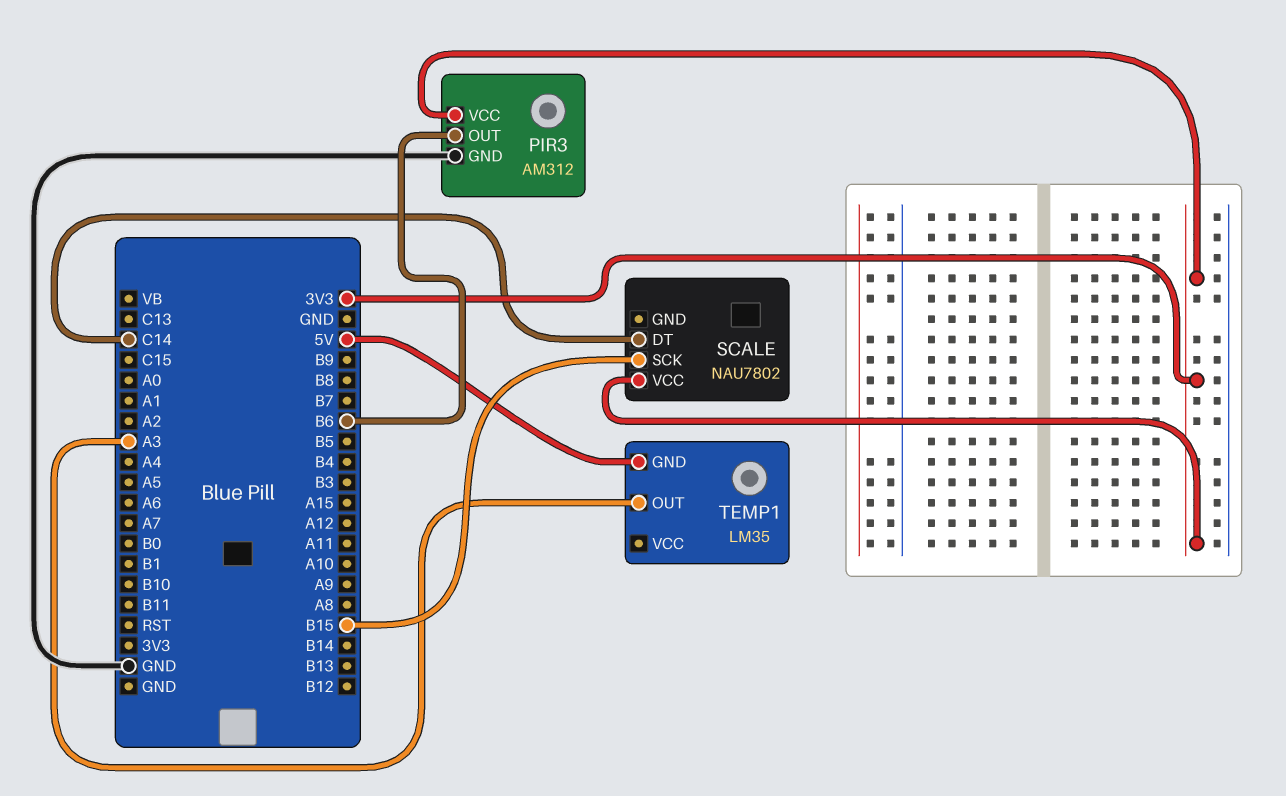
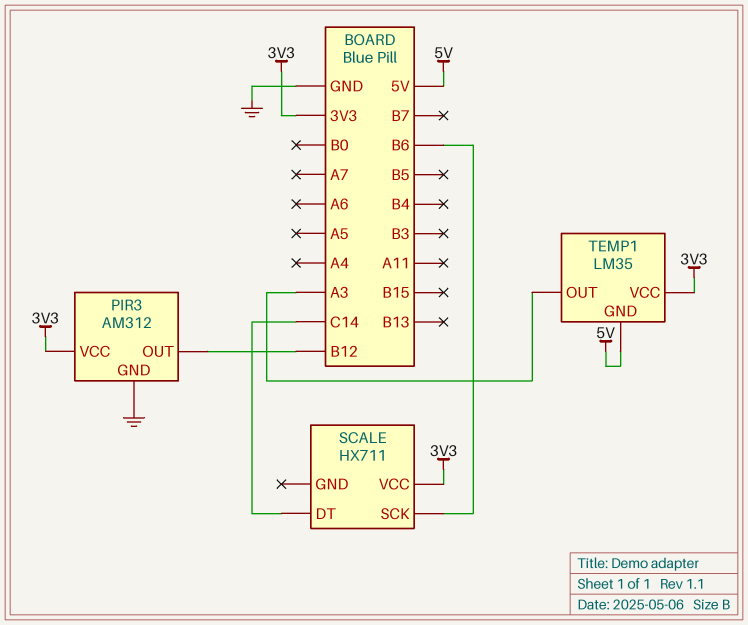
PIR3 pin OUT: B6 -> B12
SCALE: NAU7802 -> HX711
SCALE pin SCK: B15 -> B6
TEMP1 pin VCC: none -> 3V3

